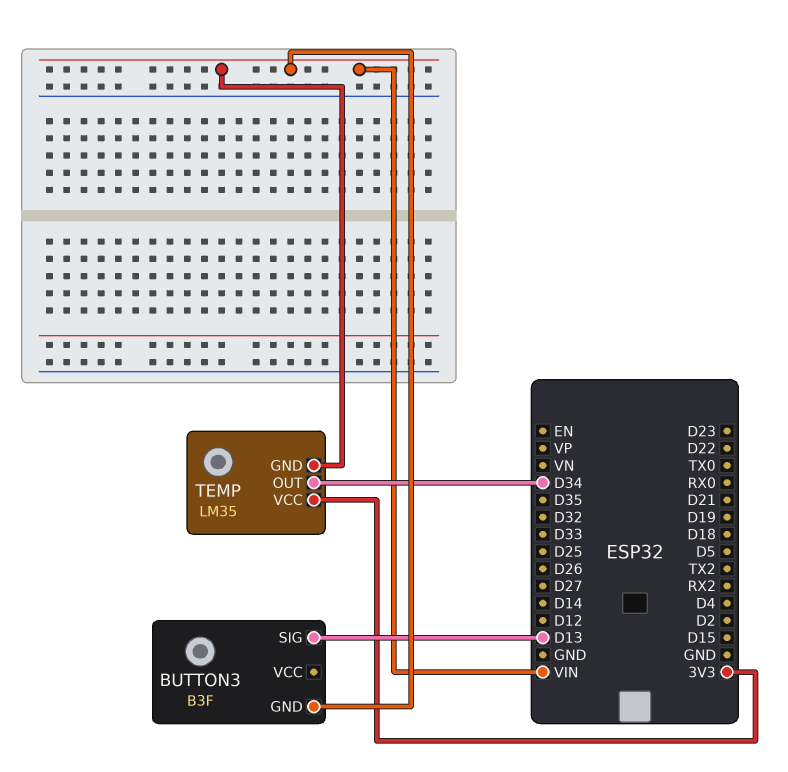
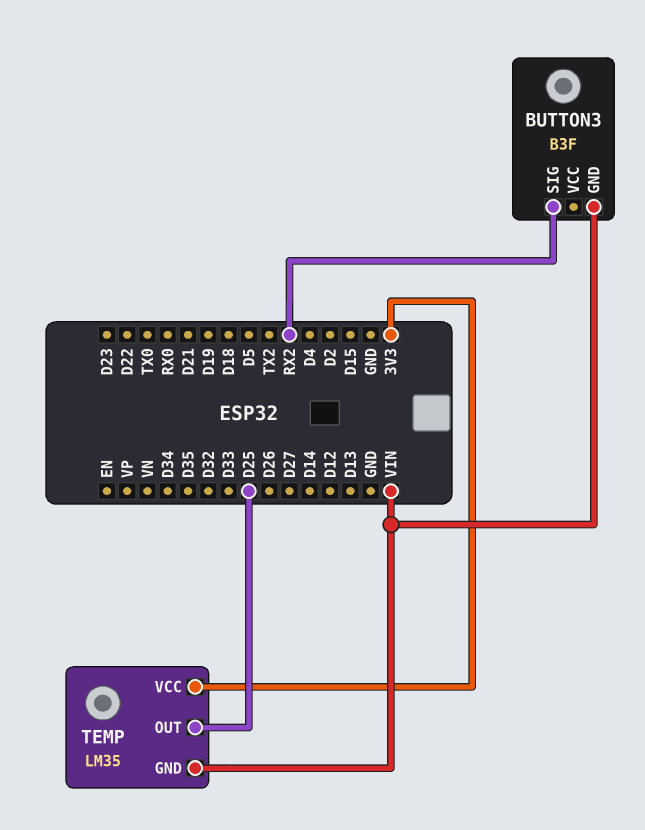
BUTTON3 pin SIG: D13 -> RX2
TEMP pin OUT: D34 -> D25

